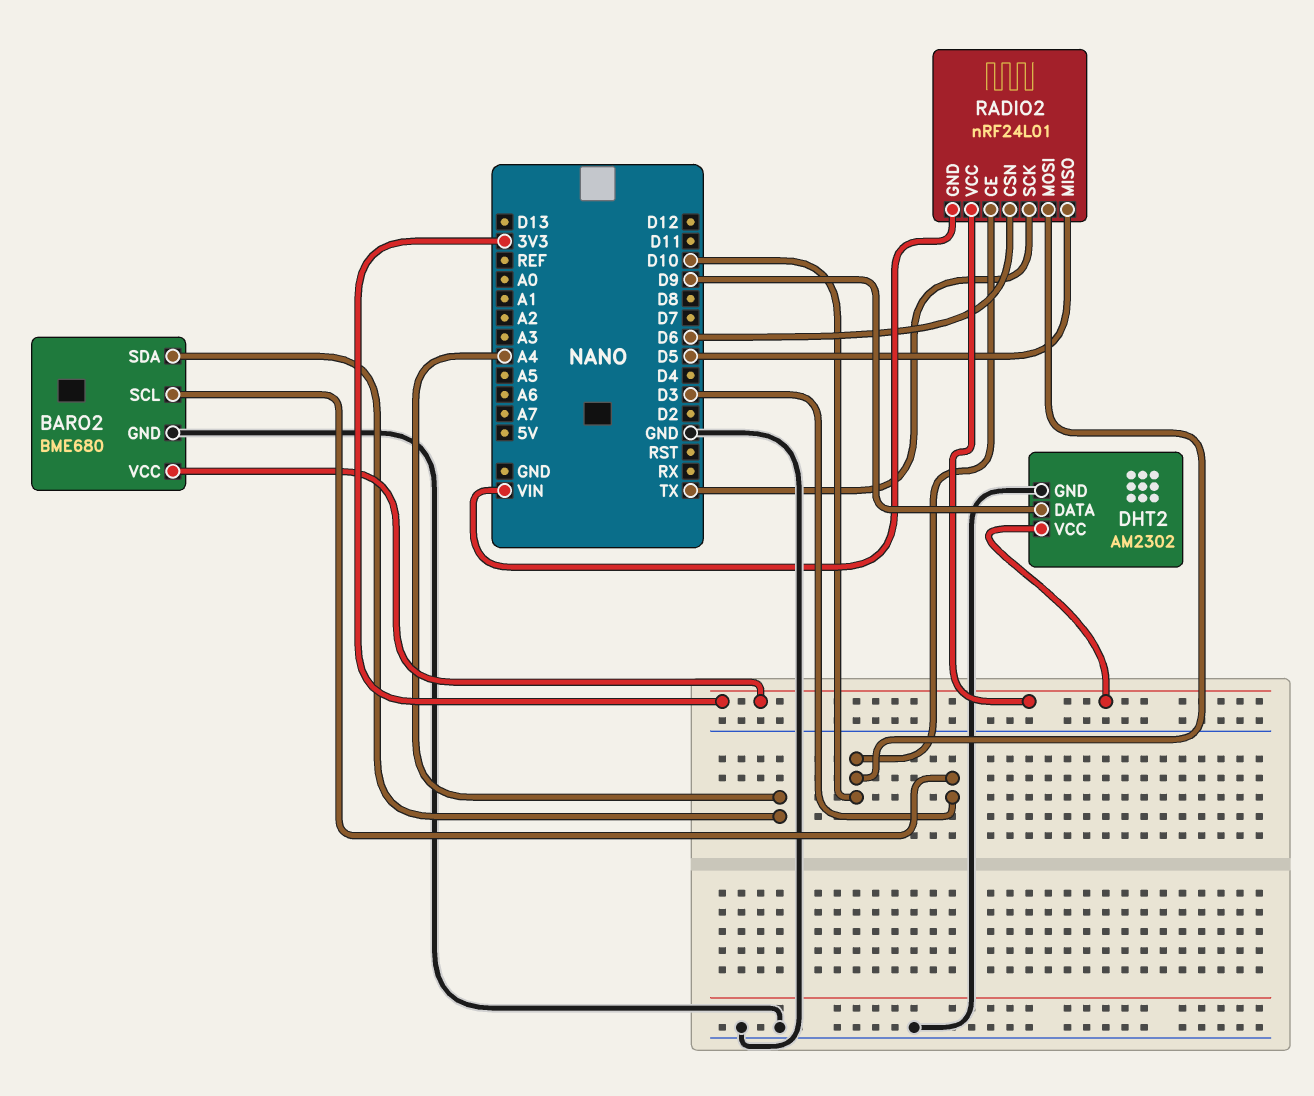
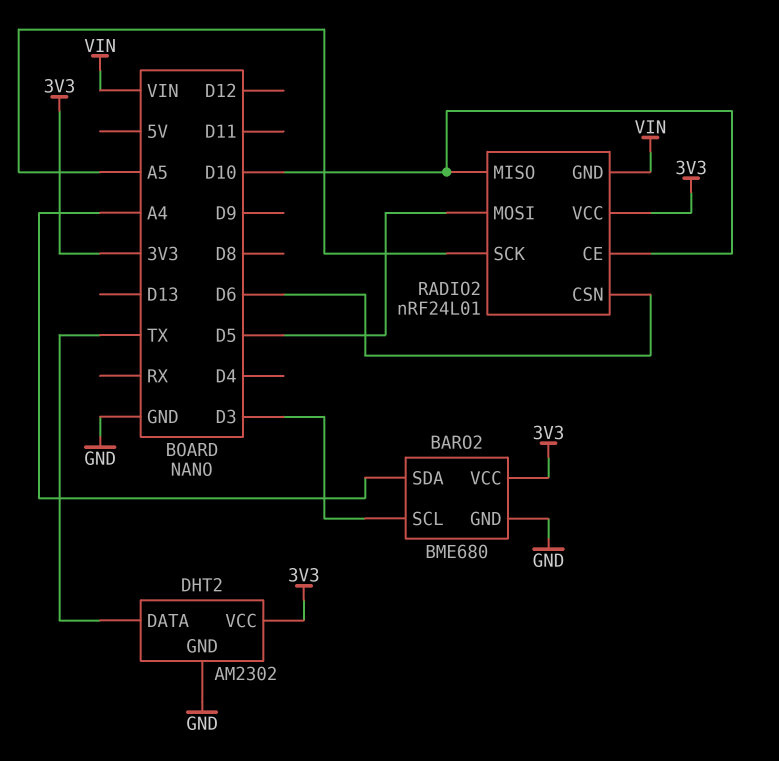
DHT2 pin DATA: D9 -> TX
RADIO2 pin MISO: D5 -> D10
RADIO2 pin MOSI: D10 -> D5
RADIO2 pin SCK: TX -> A5

